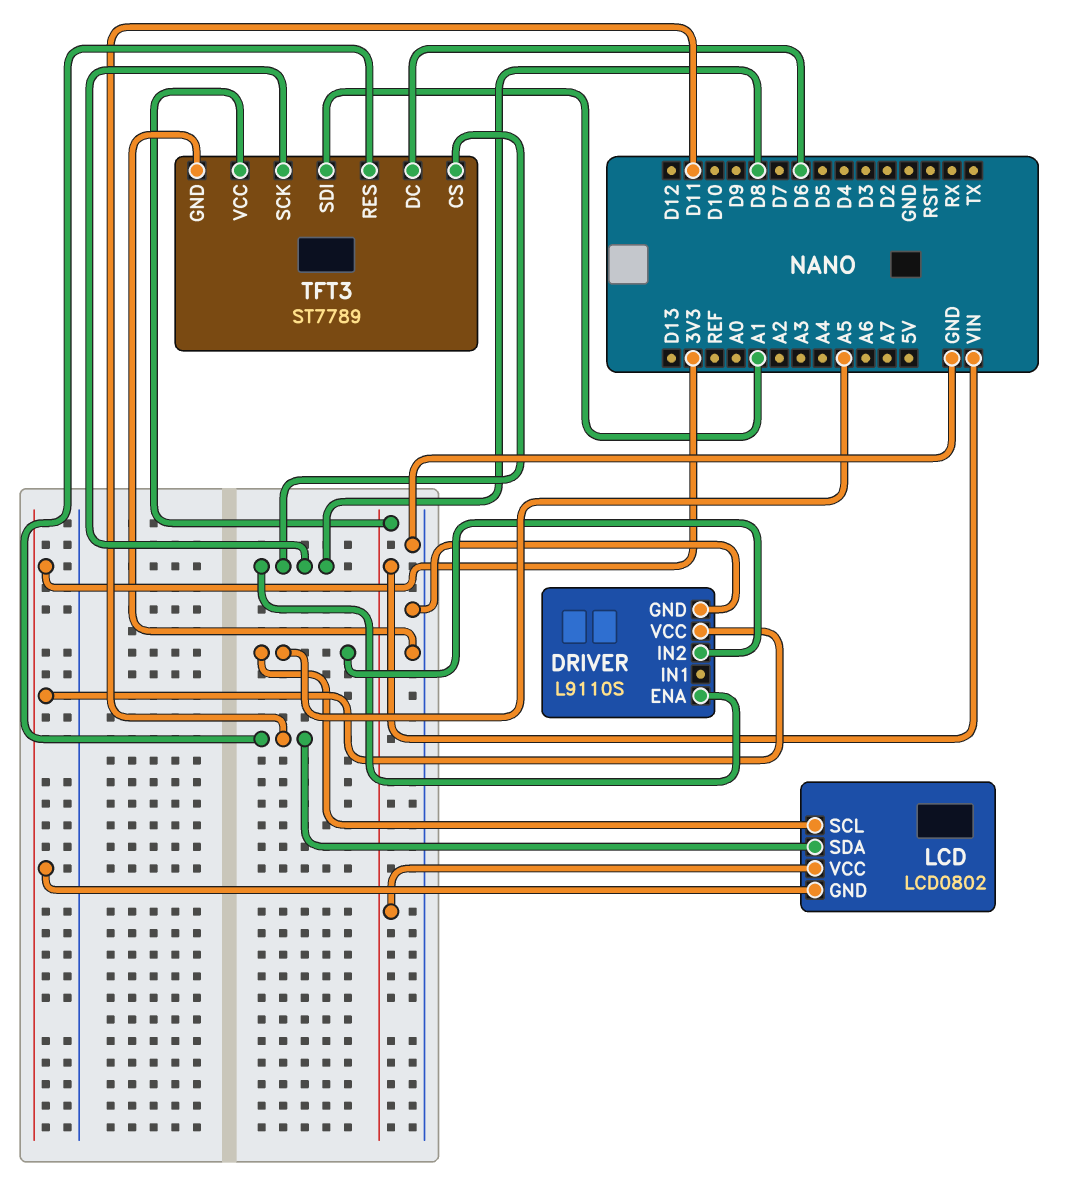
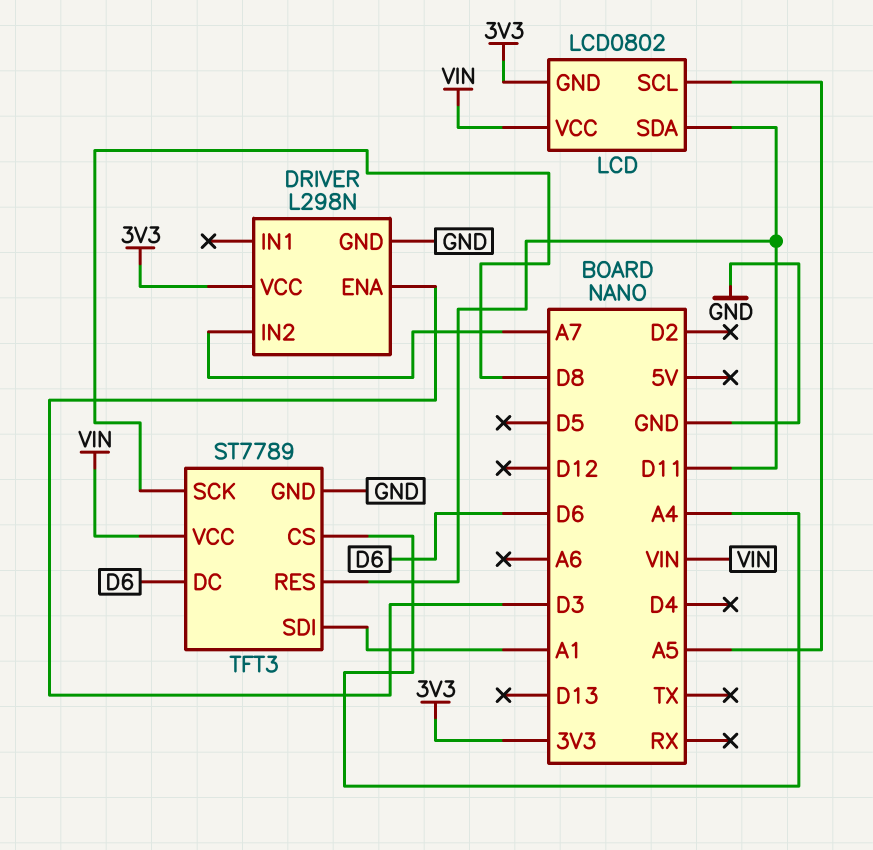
DRIVER: L9110S -> L298N
DRIVER pin ENA: D8 -> D3
DRIVER pin IN2: A5 -> A7
TFT3 pin CS: D8 -> A4

